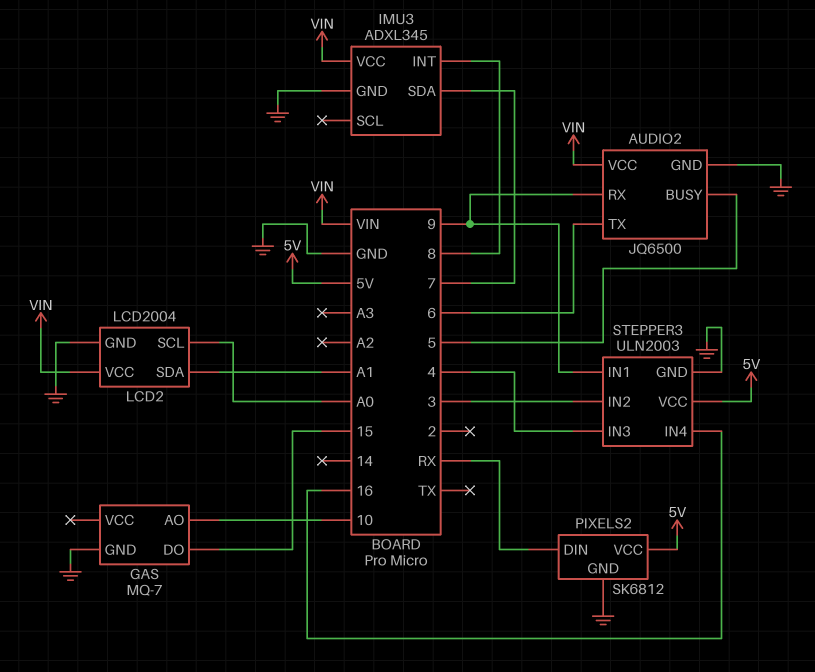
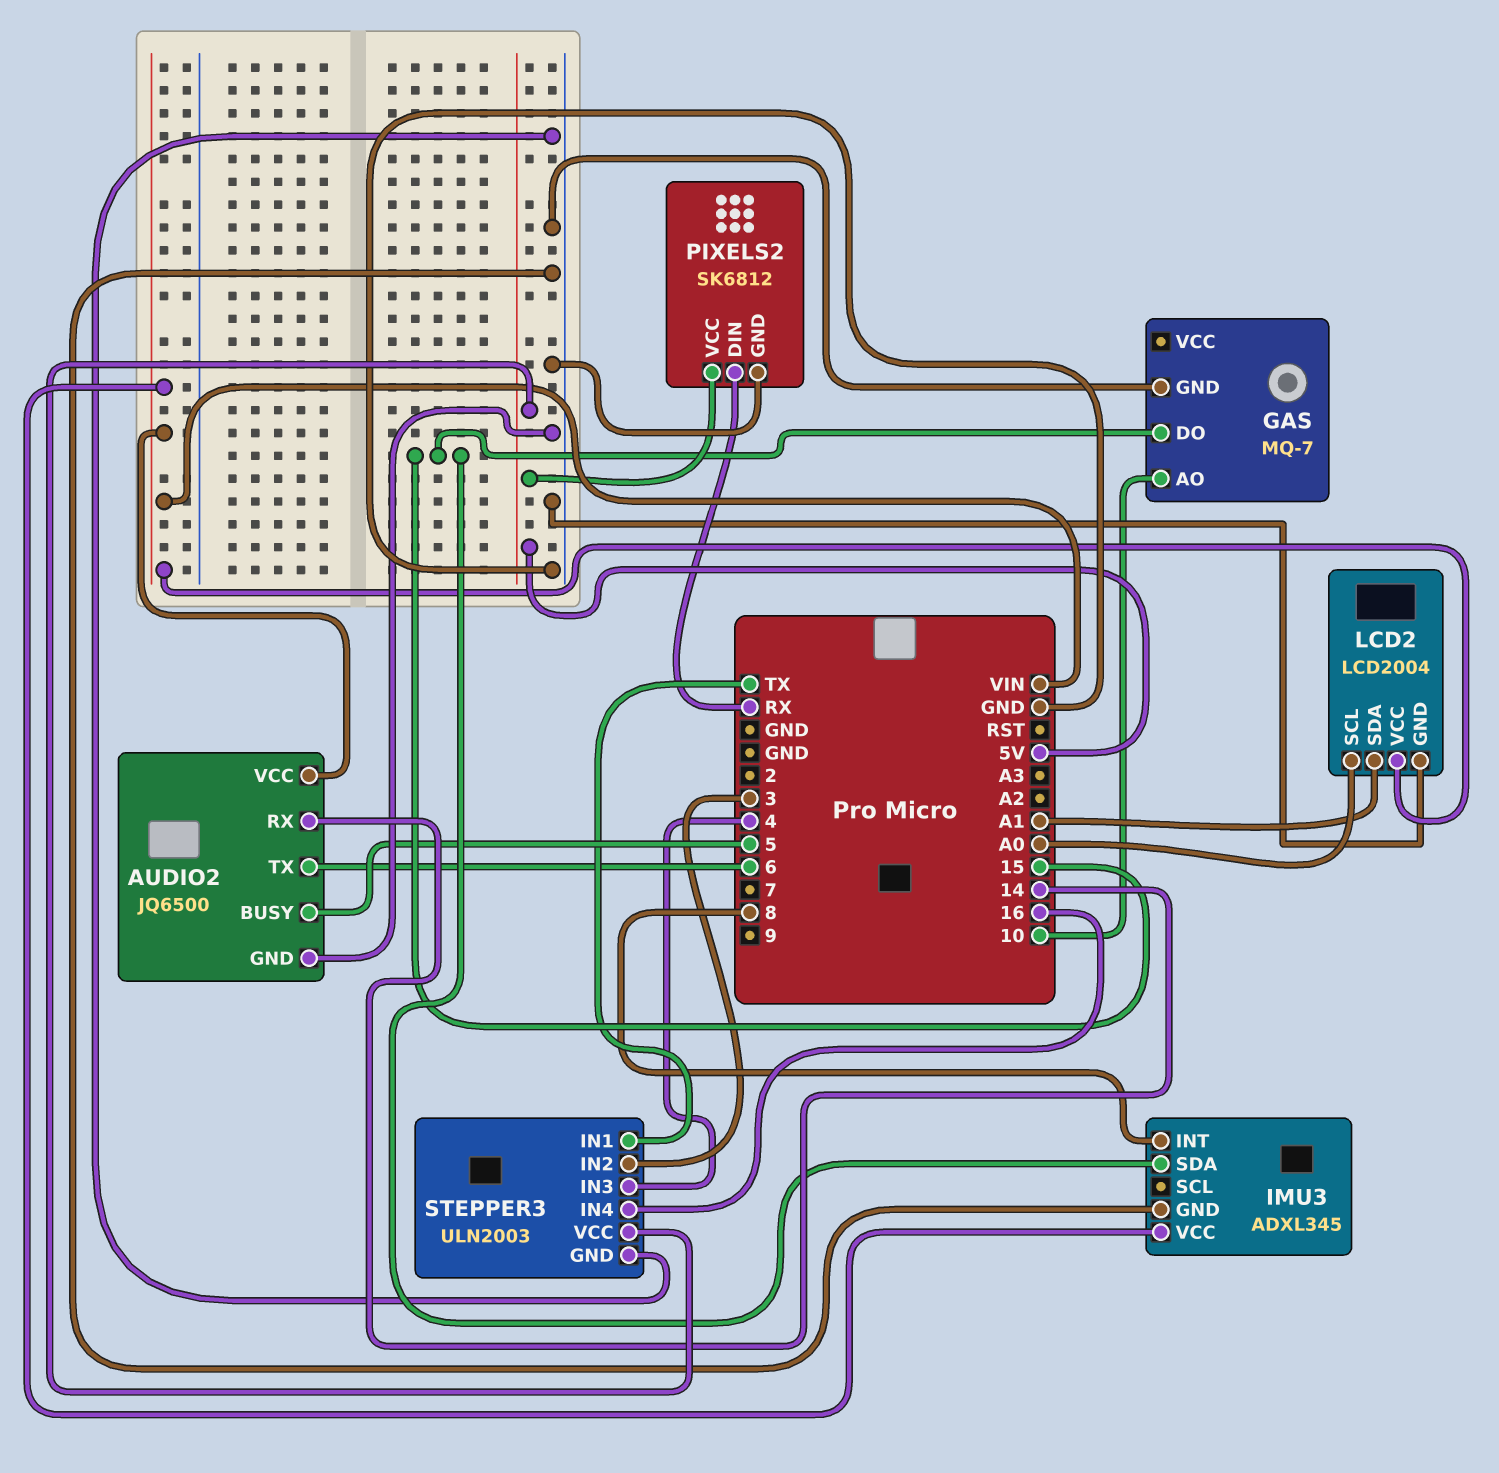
AUDIO2 pin RX: 9 -> 14
IMU3 pin SDA: 7 -> 15
STEPPER3 pin IN1: 9 -> TX

